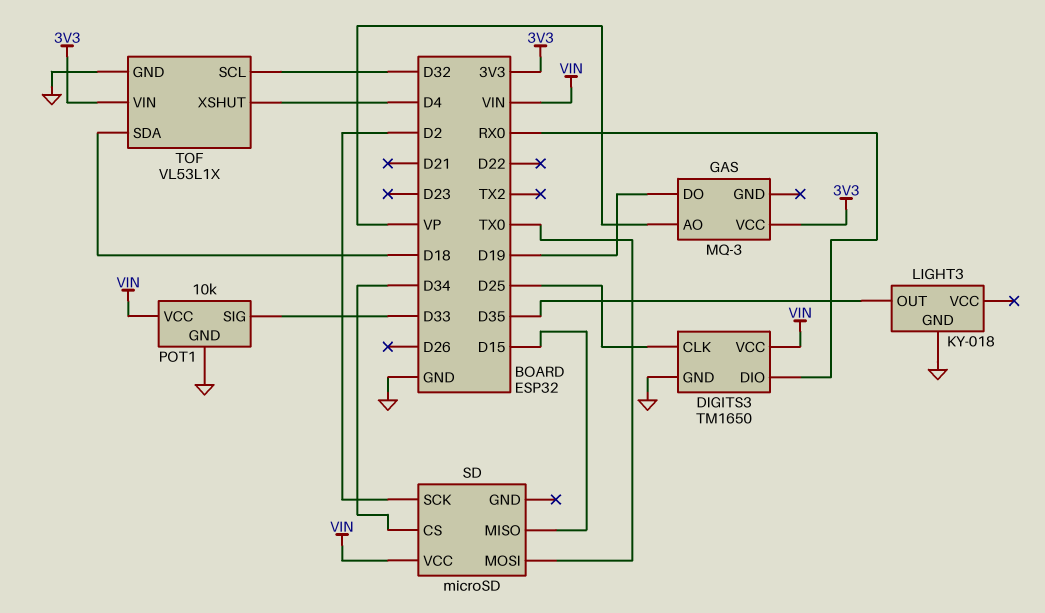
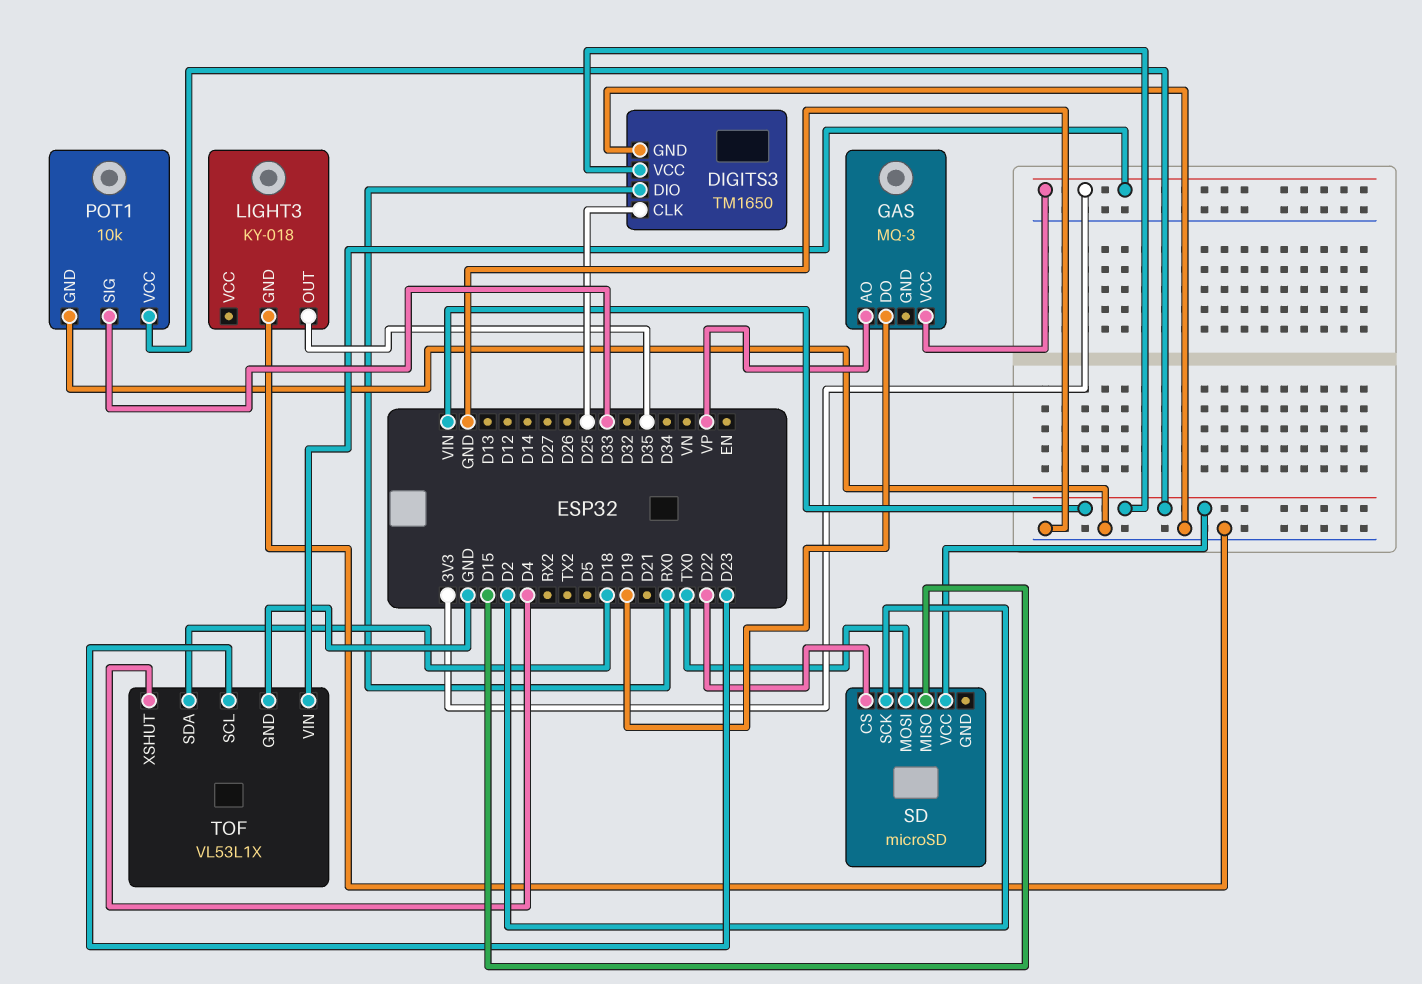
SD pin CS: D34 -> D22
TOF pin SCL: D32 -> D23

